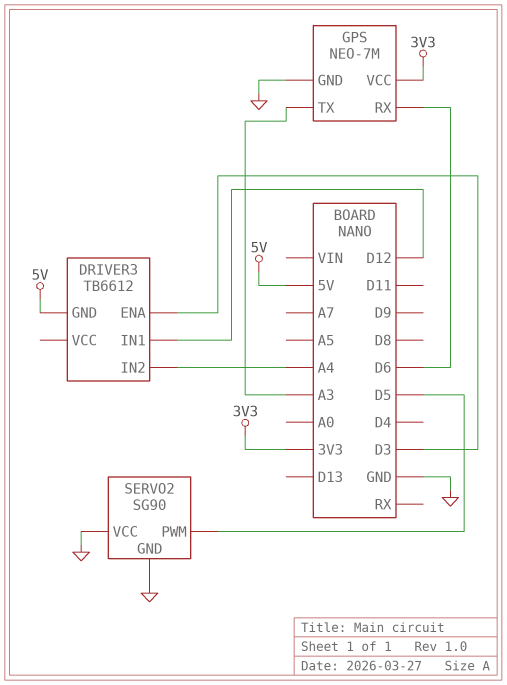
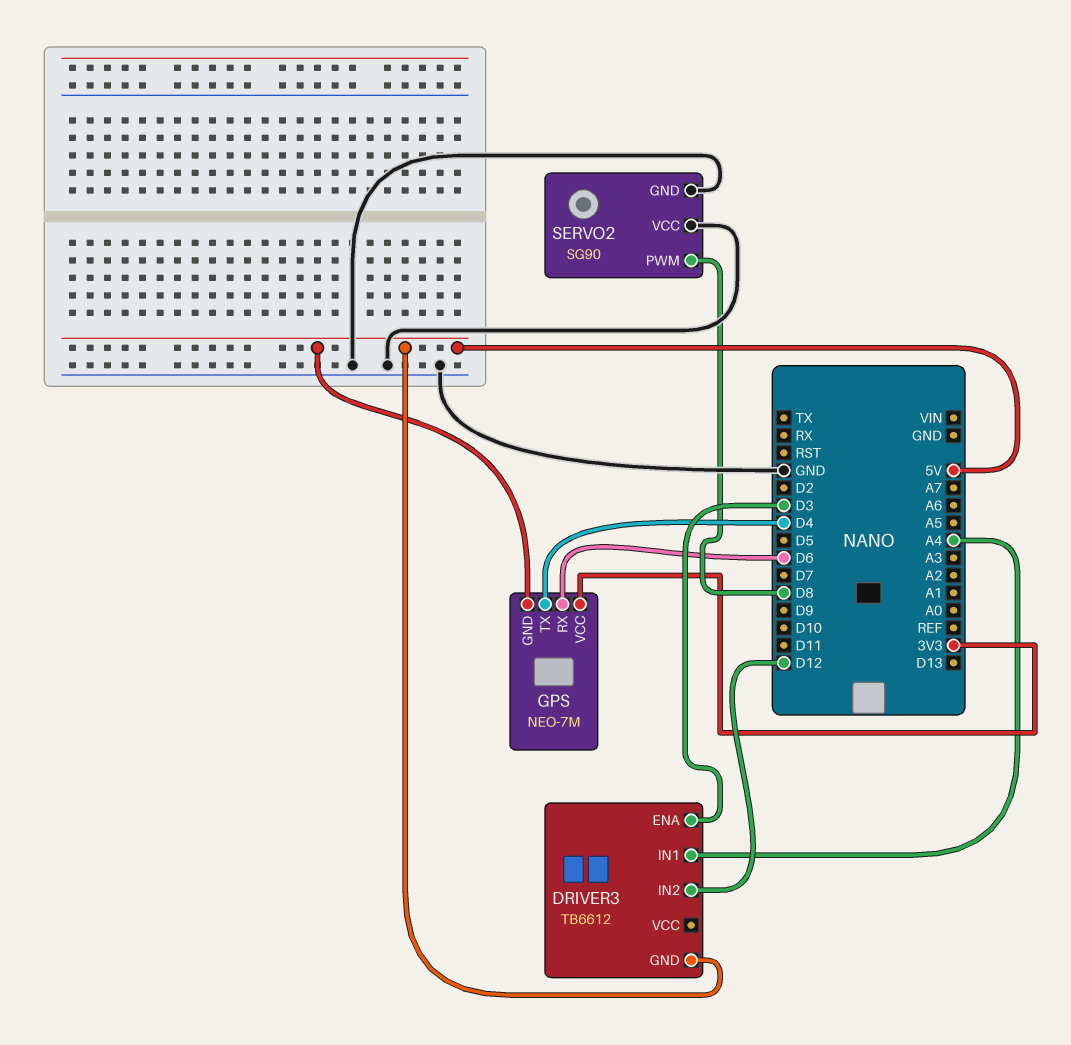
DRIVER3 pin IN1: D12 -> A4
DRIVER3 pin IN2: A4 -> D12
GPS pin GND: GND -> 5V
GPS pin TX: A3 -> D4
SERVO2 pin PWM: D5 -> D8

